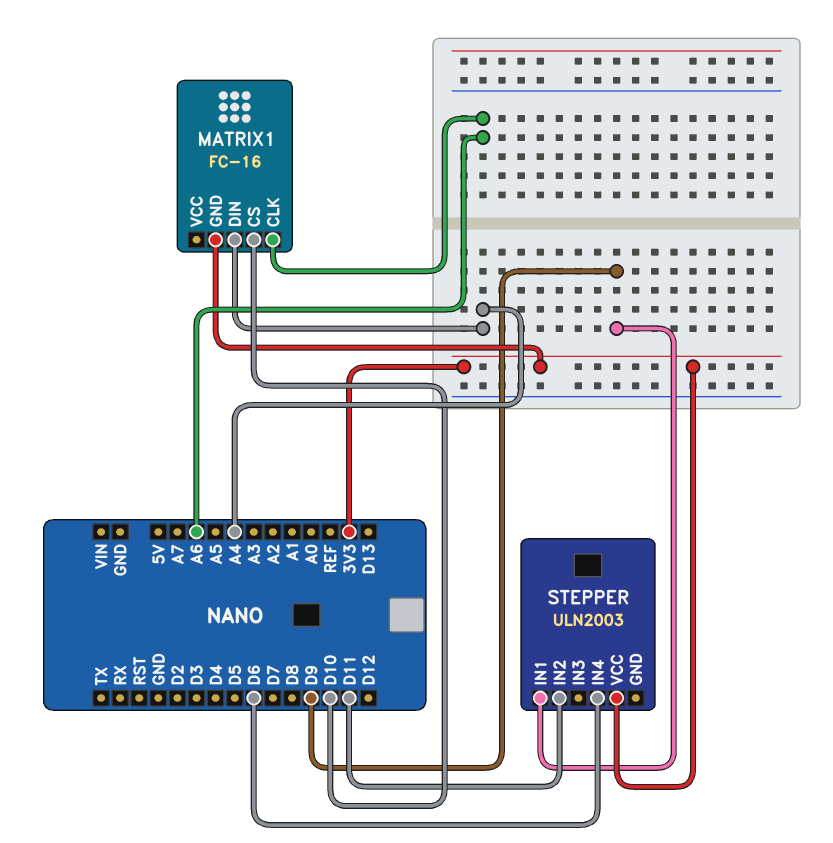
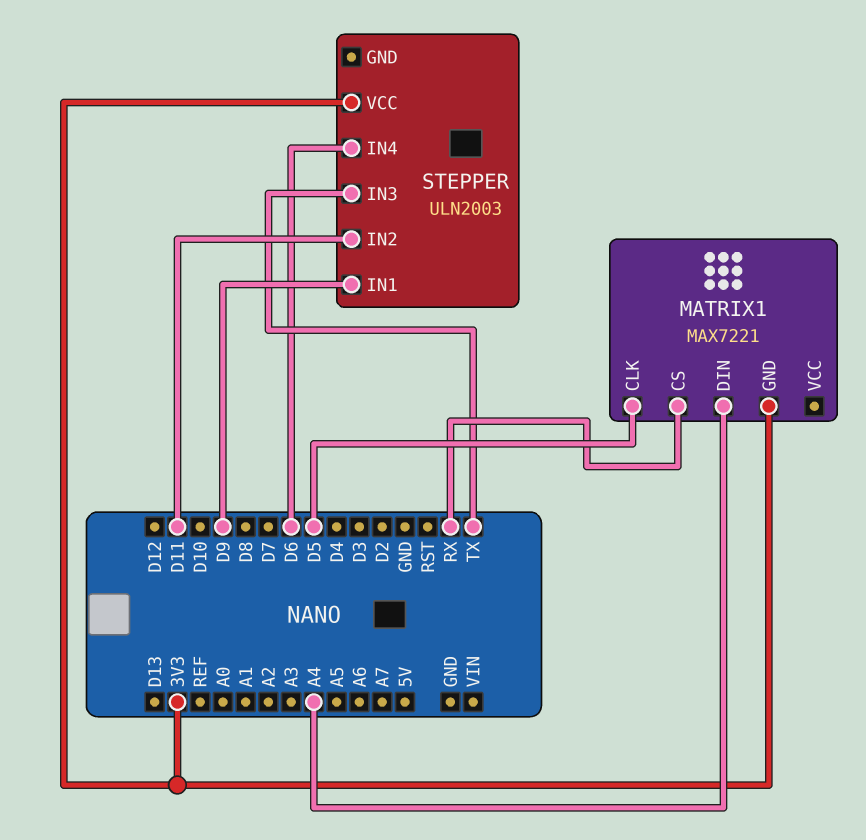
MATRIX1: FC-16 -> MAX7221
MATRIX1 pin CLK: A6 -> D5
MATRIX1 pin CS: D10 -> RX
STEPPER pin IN3: none -> TX

